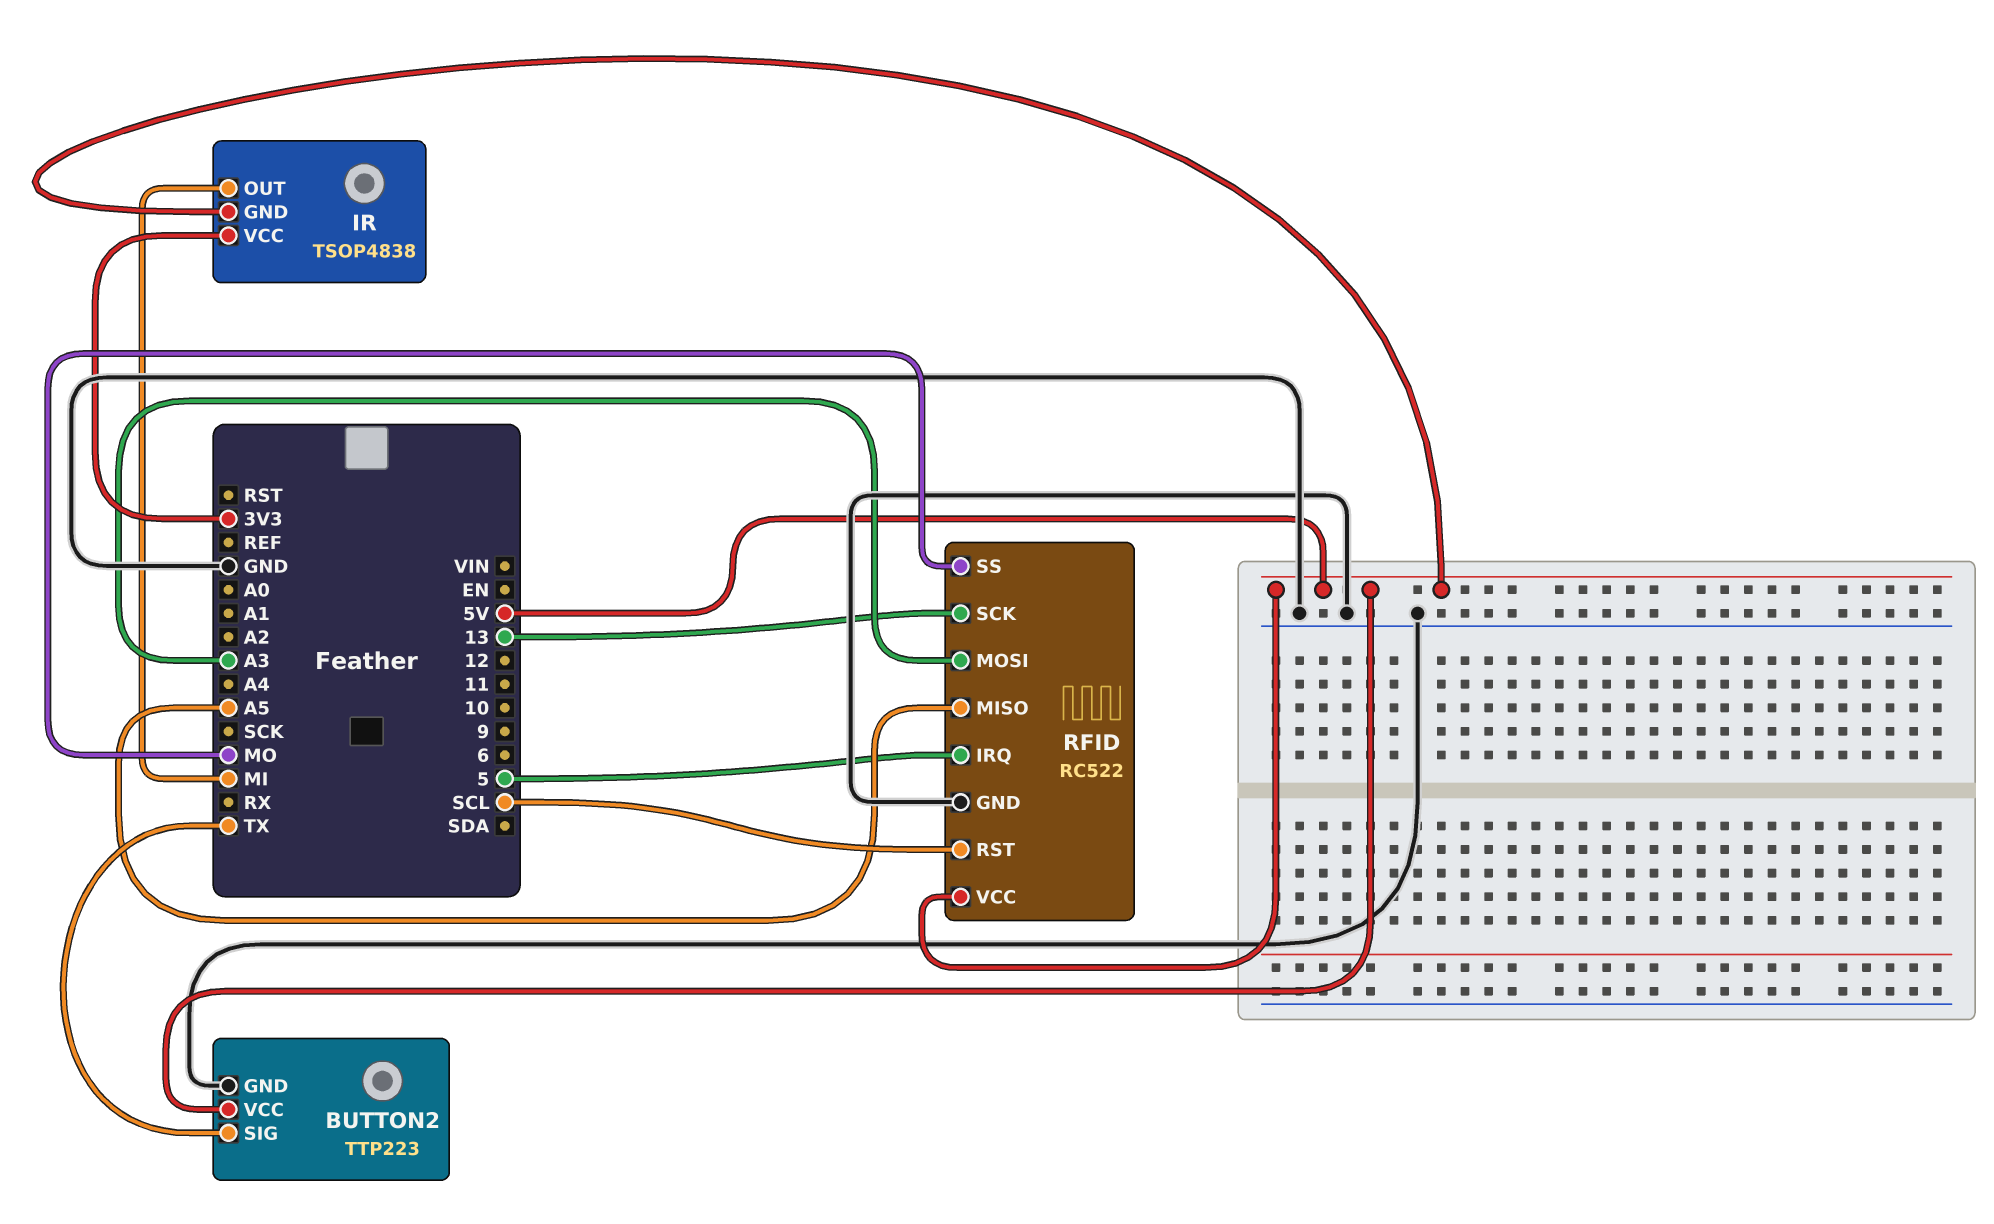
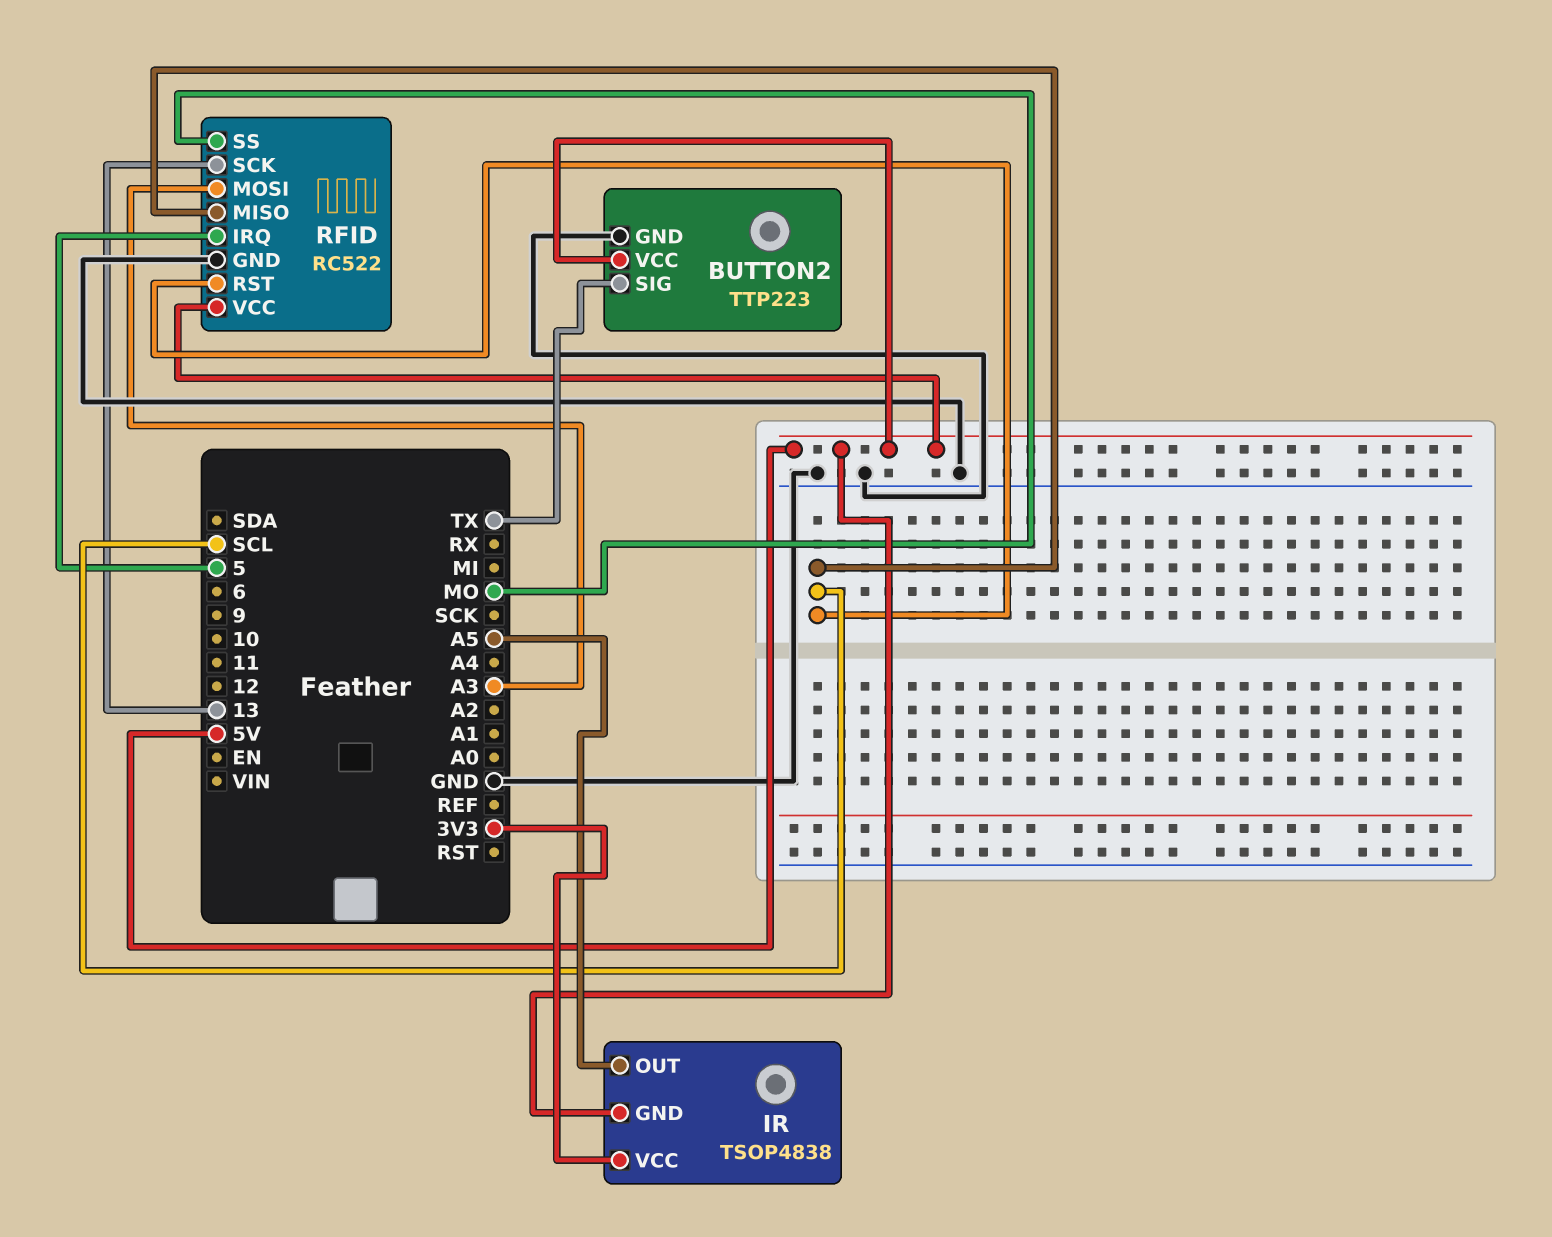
IR pin OUT: MI -> A5
RFID pin MISO: A5 -> SCL

